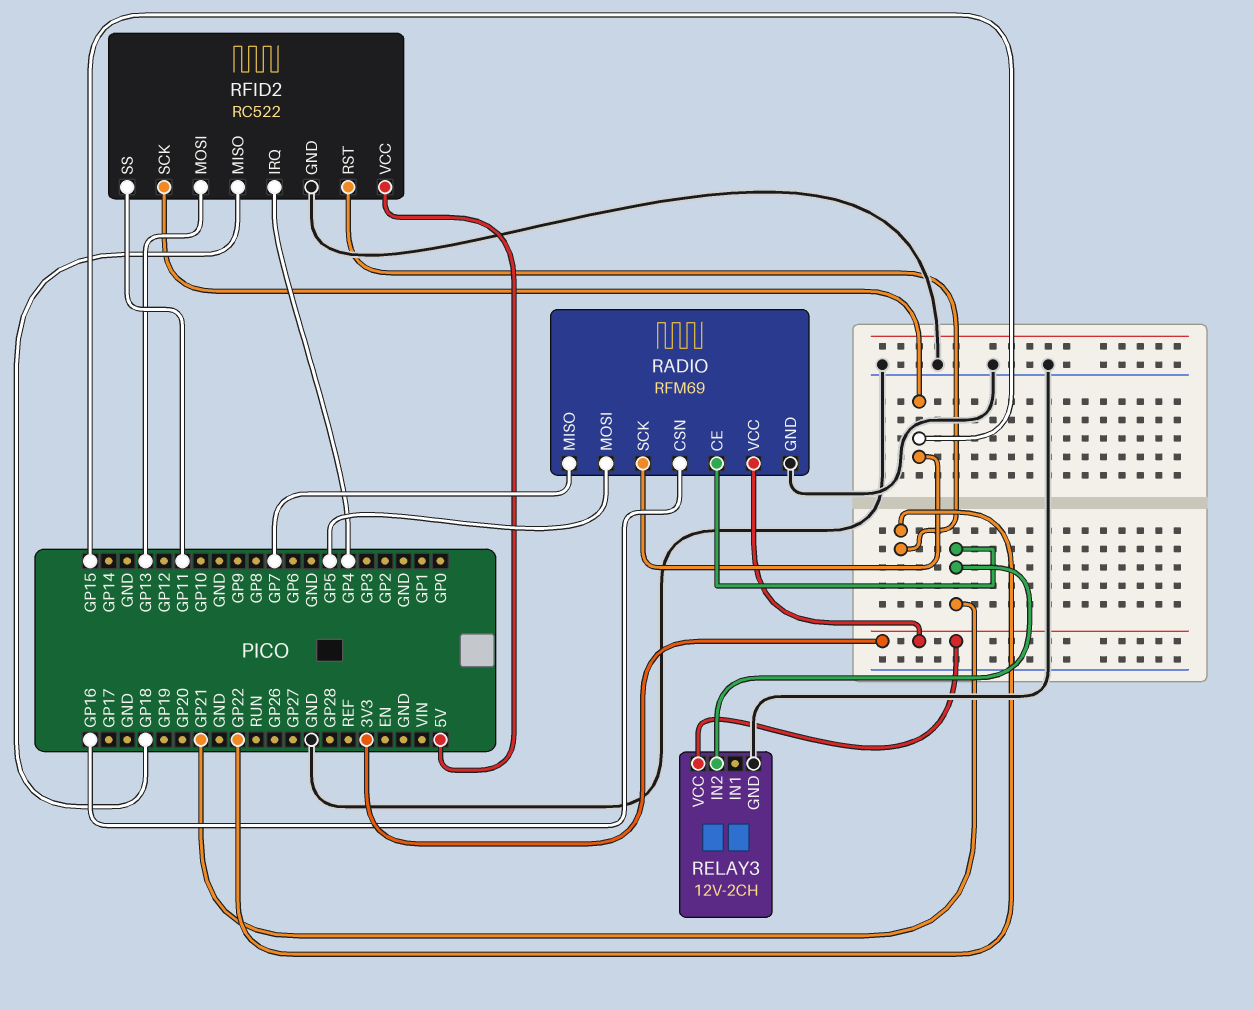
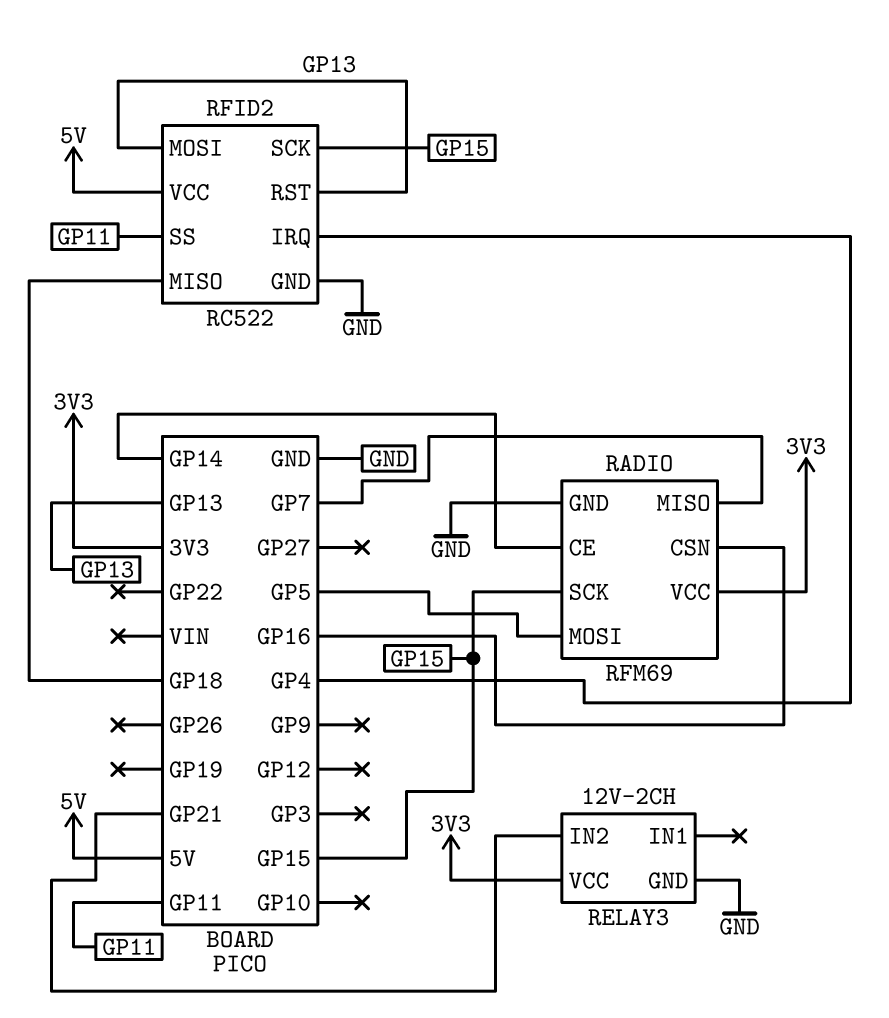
RADIO pin CE: GP21 -> GP14
RFID2 pin RST: GP22 -> GP13

